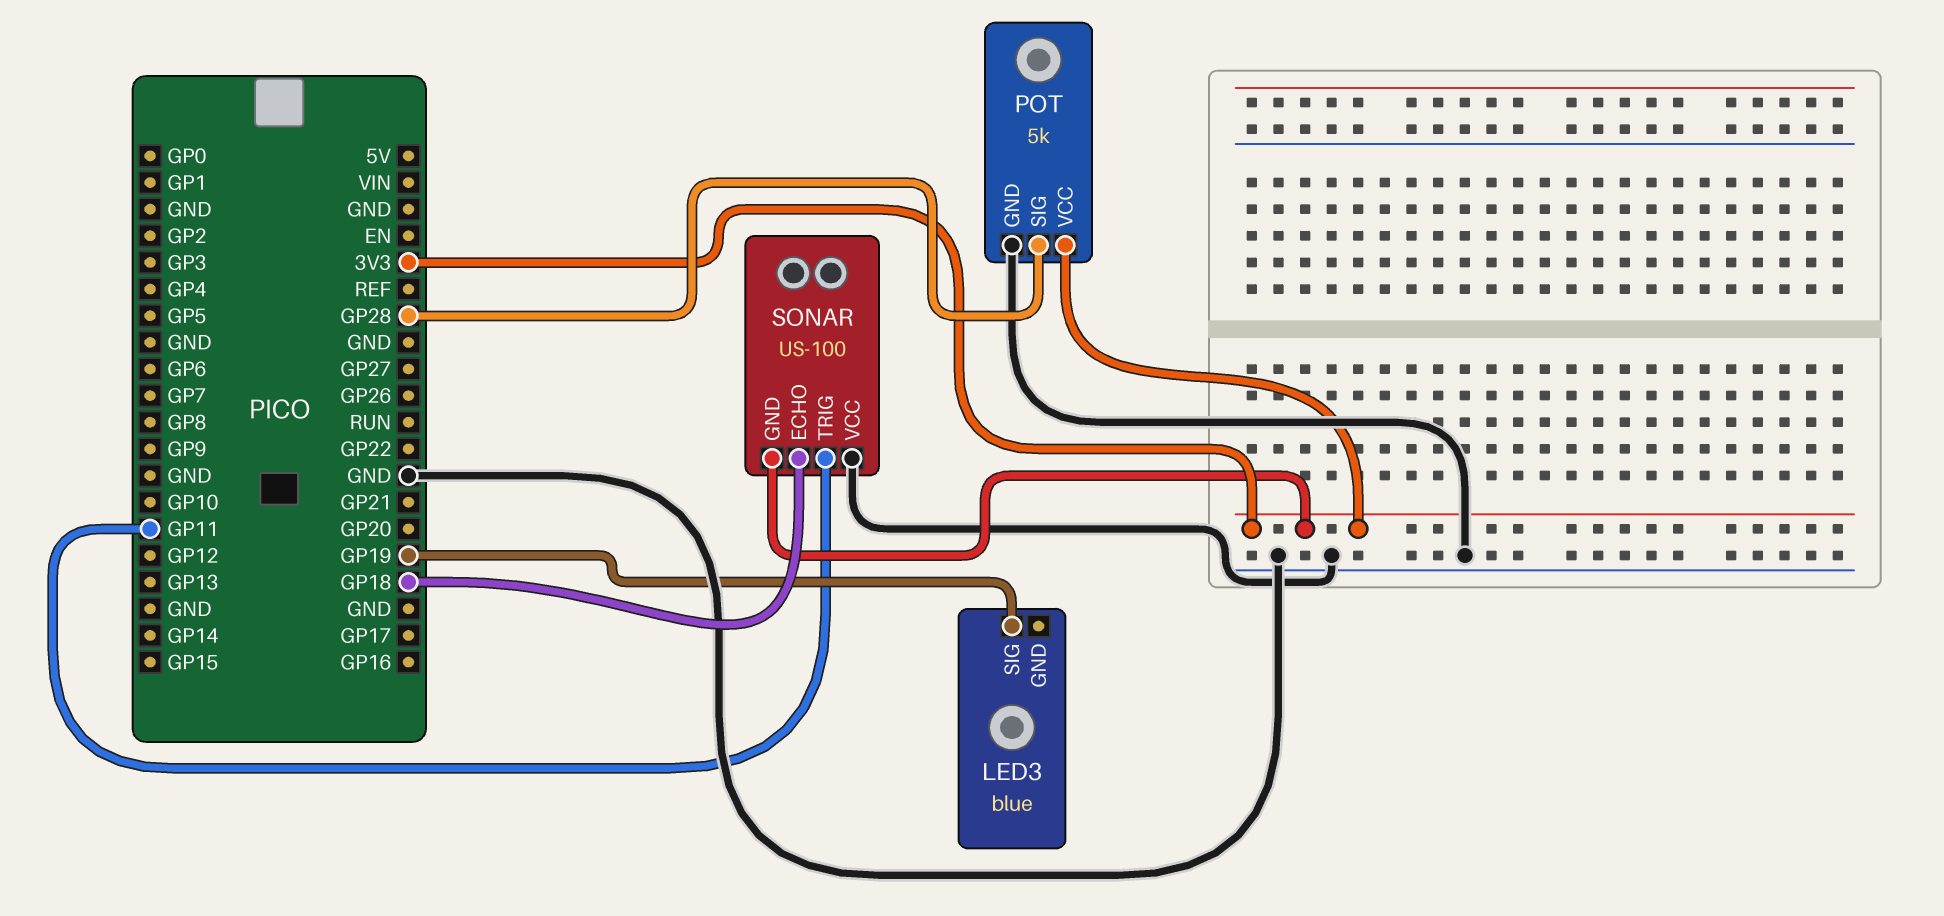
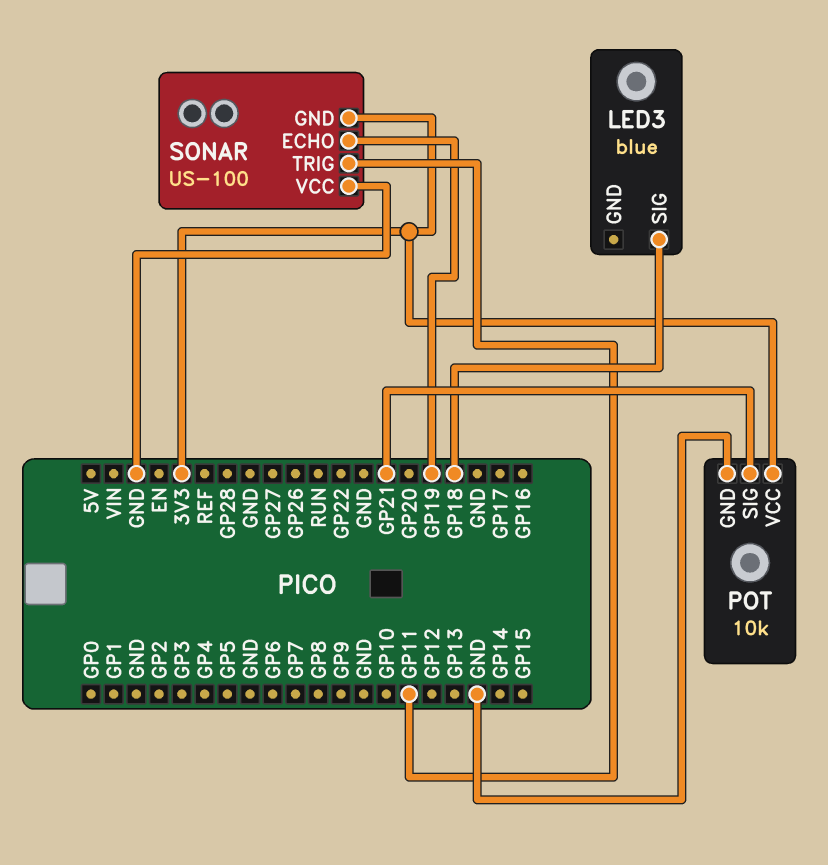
LED3 pin SIG: GP19 -> GP18
POT: 5k -> 10k
POT pin SIG: GP28 -> GP21
SONAR pin ECHO: GP18 -> GP19

